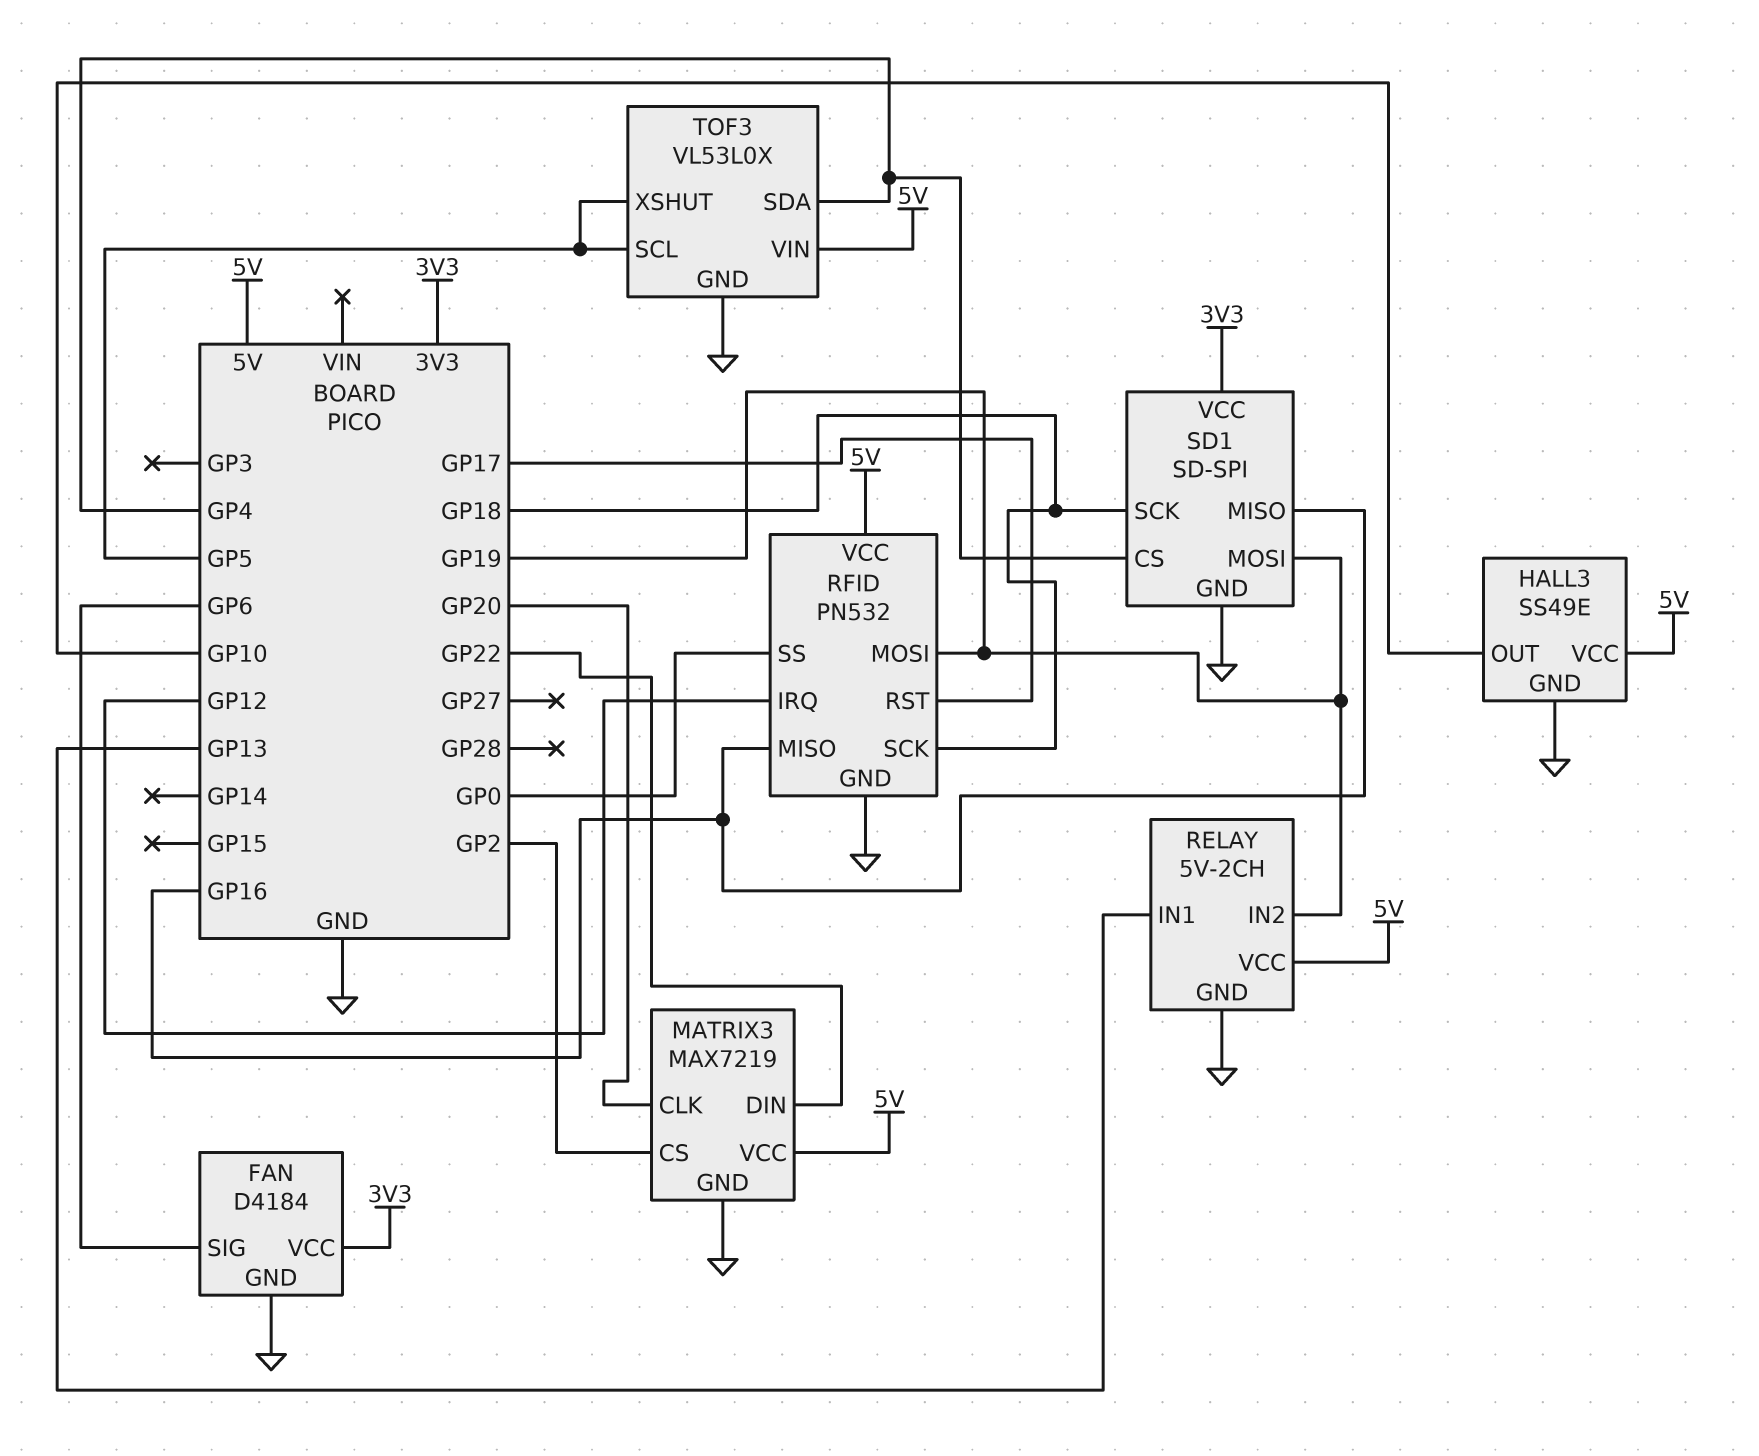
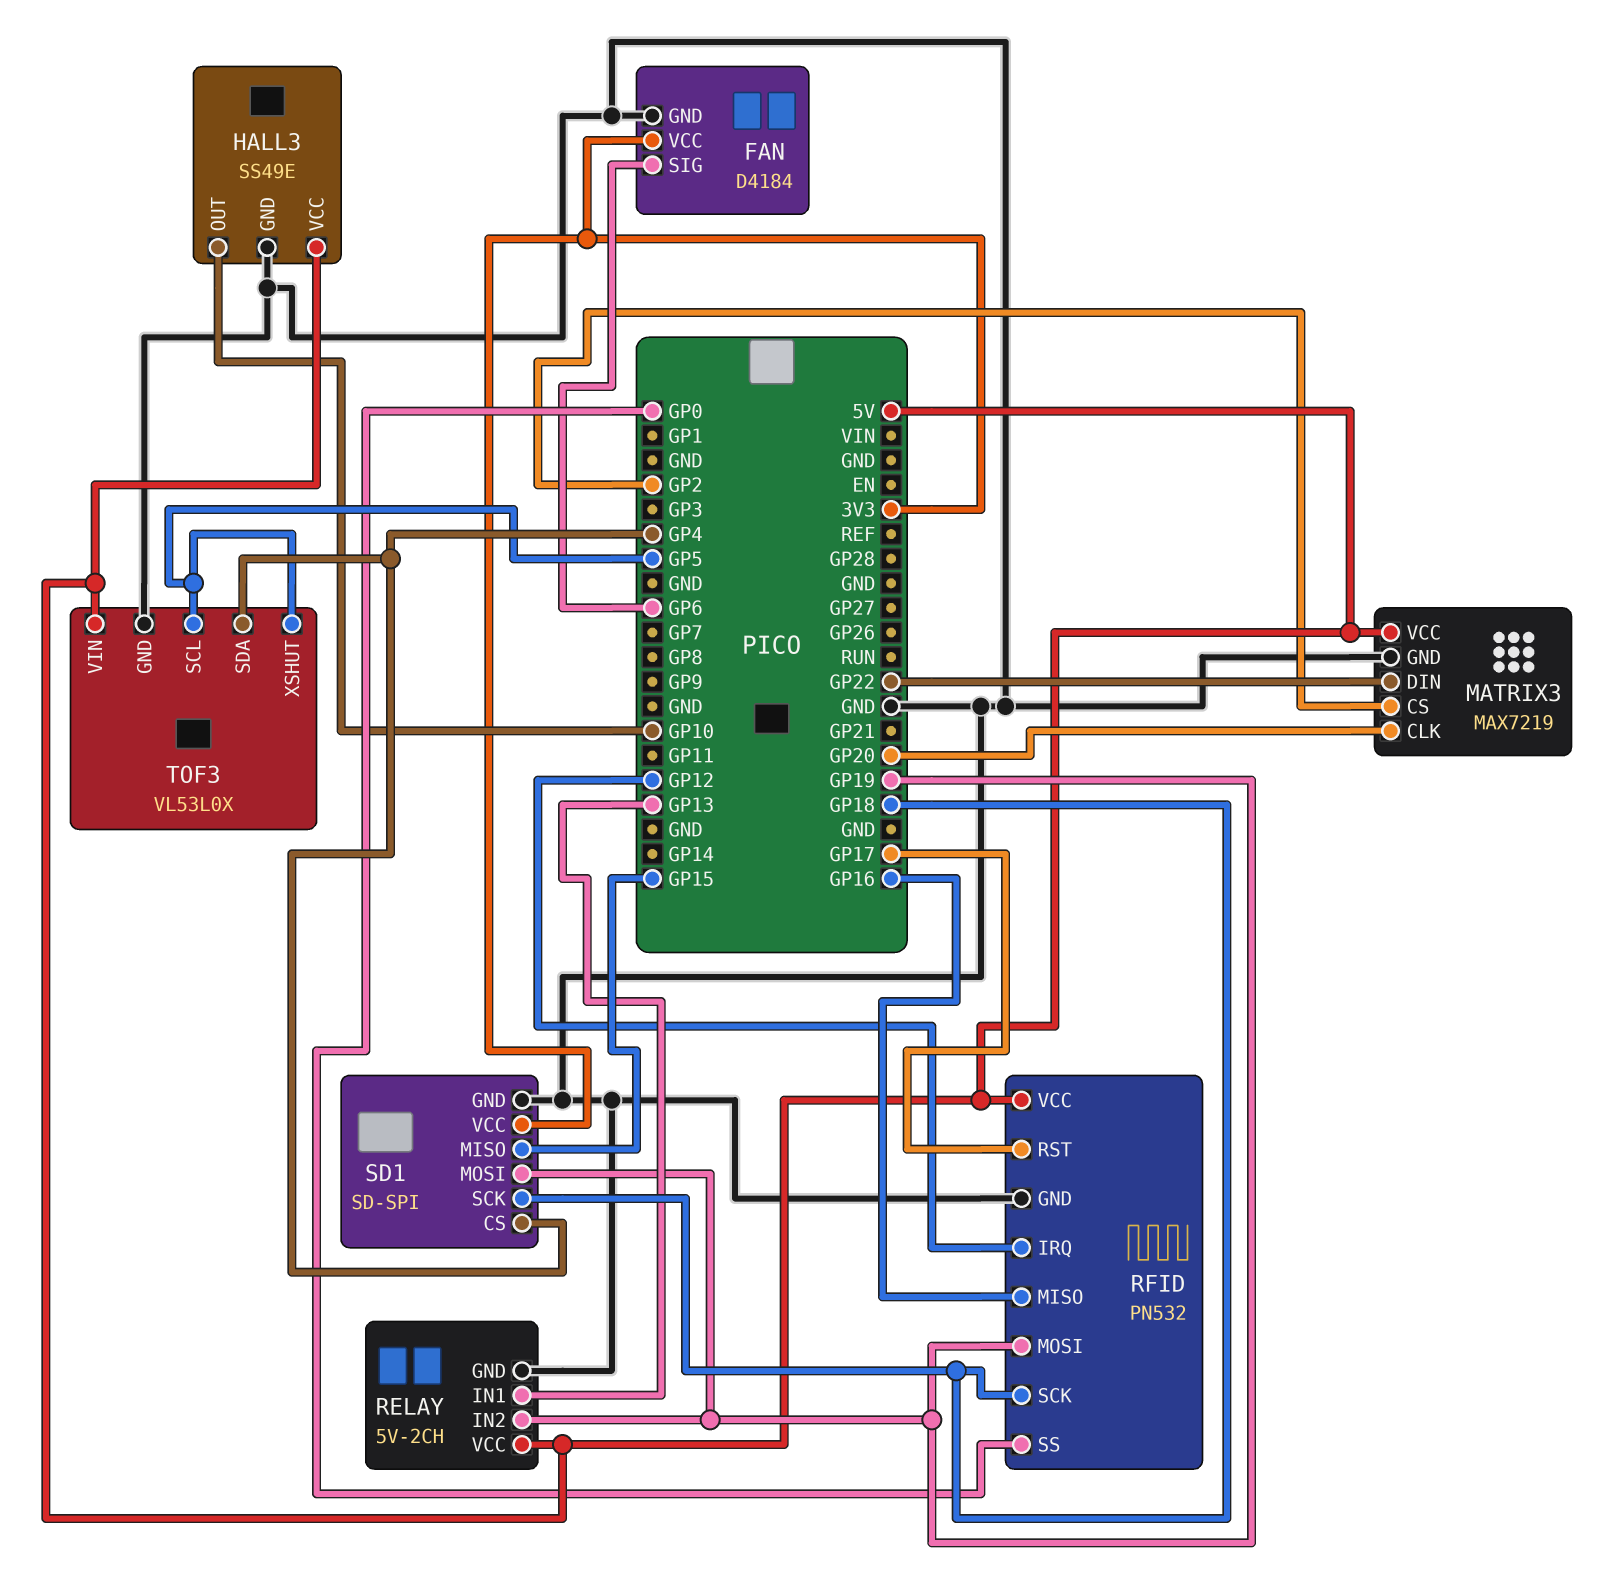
SD1 pin MISO: GP16 -> GP15

